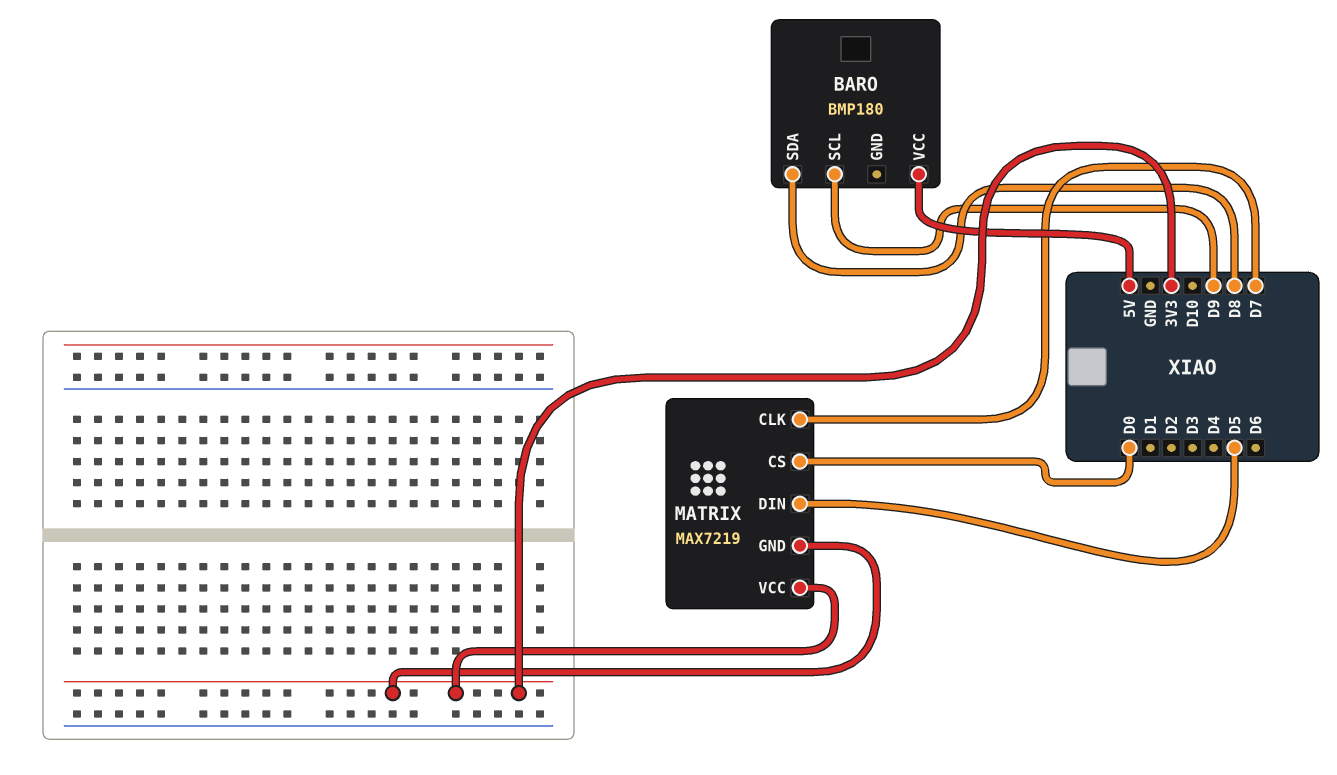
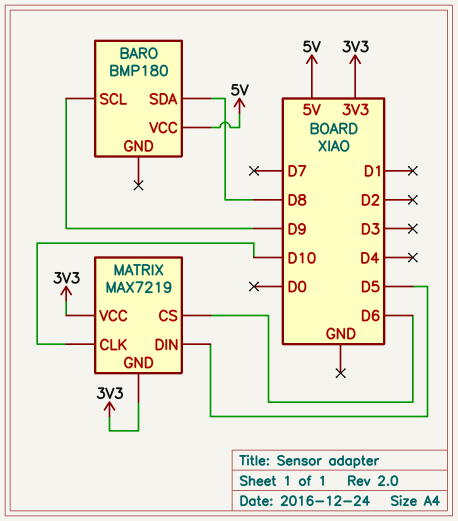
MATRIX pin CLK: D7 -> D10
MATRIX pin CS: D0 -> D6

